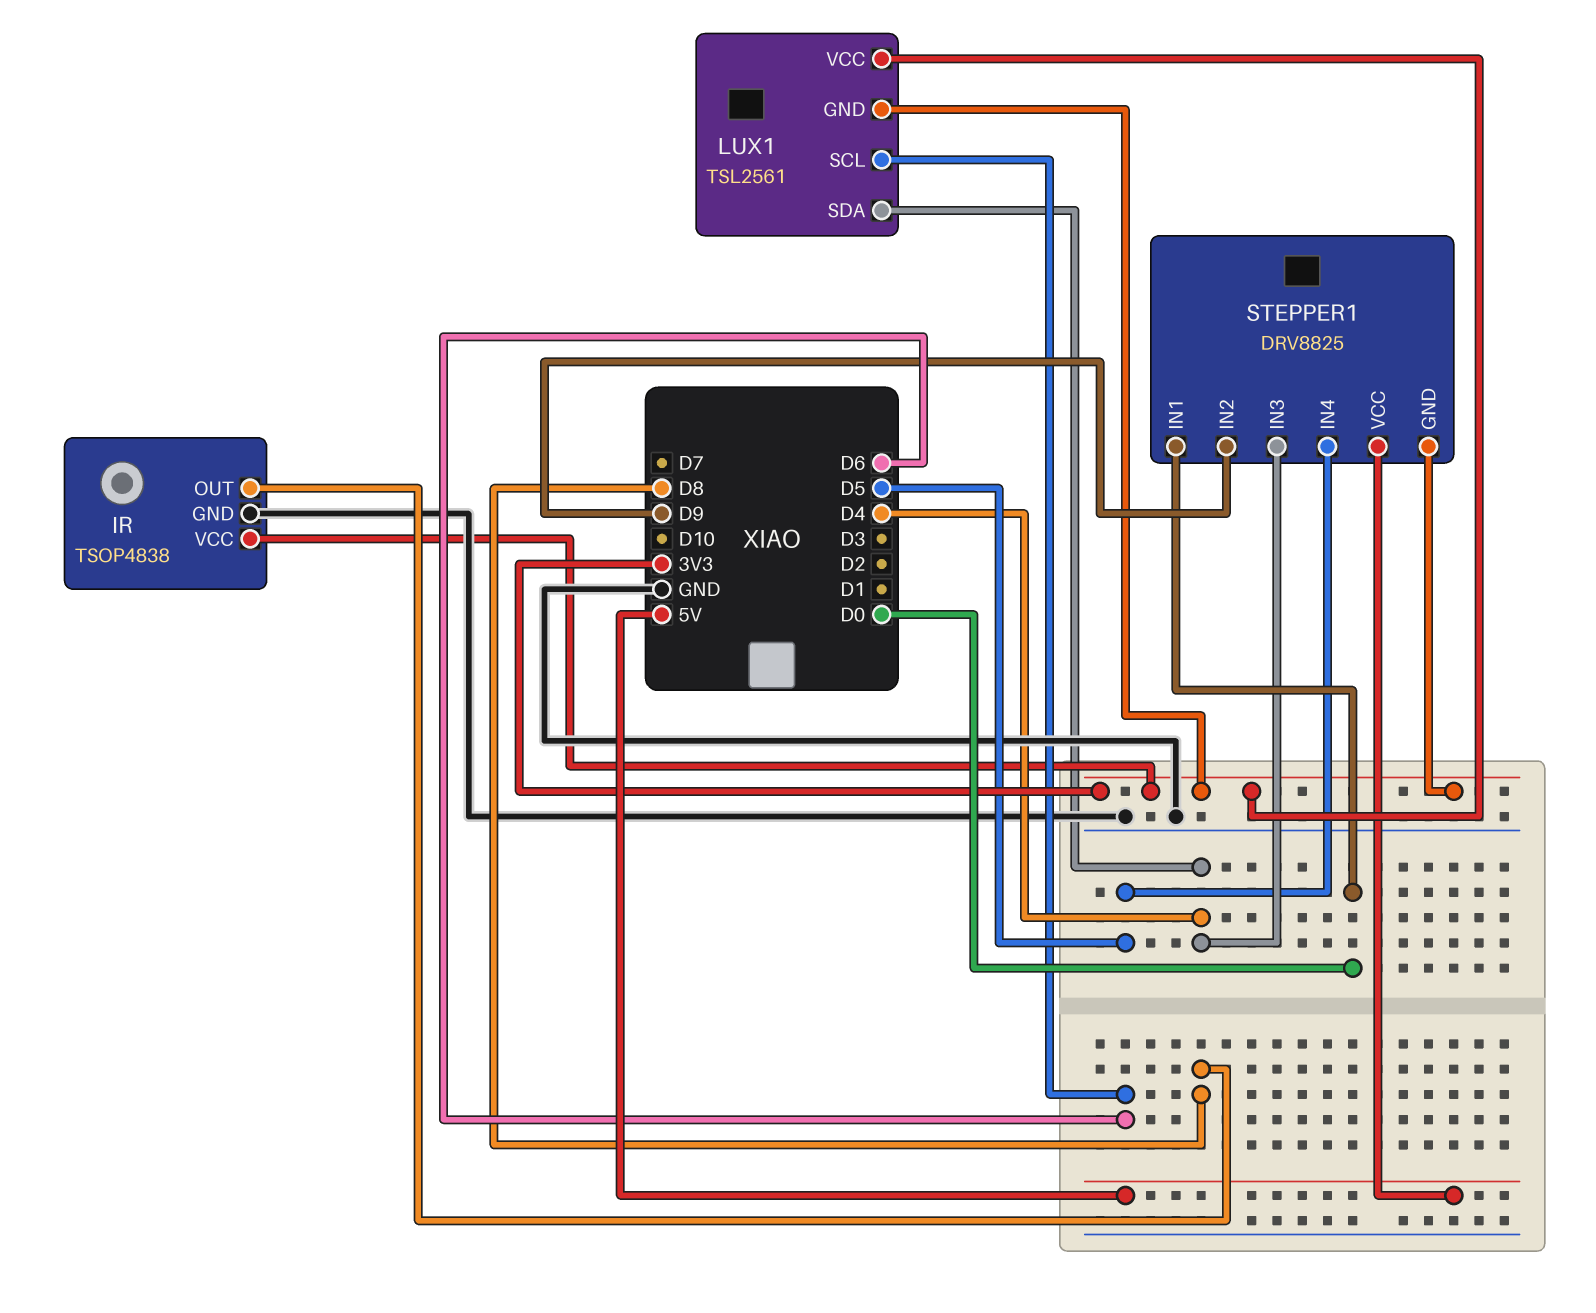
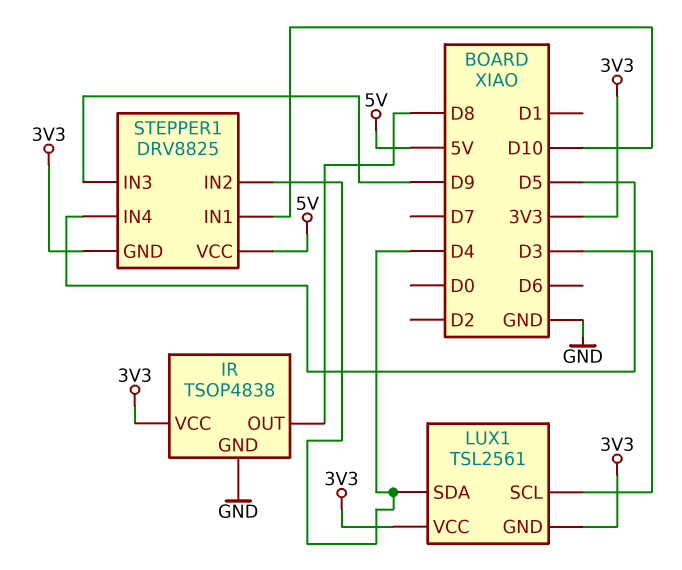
LUX1 pin SCL: D6 -> D3
STEPPER1 pin IN1: D0 -> D10
STEPPER1 pin IN2: D9 -> D4
STEPPER1 pin IN3: D4 -> D9

